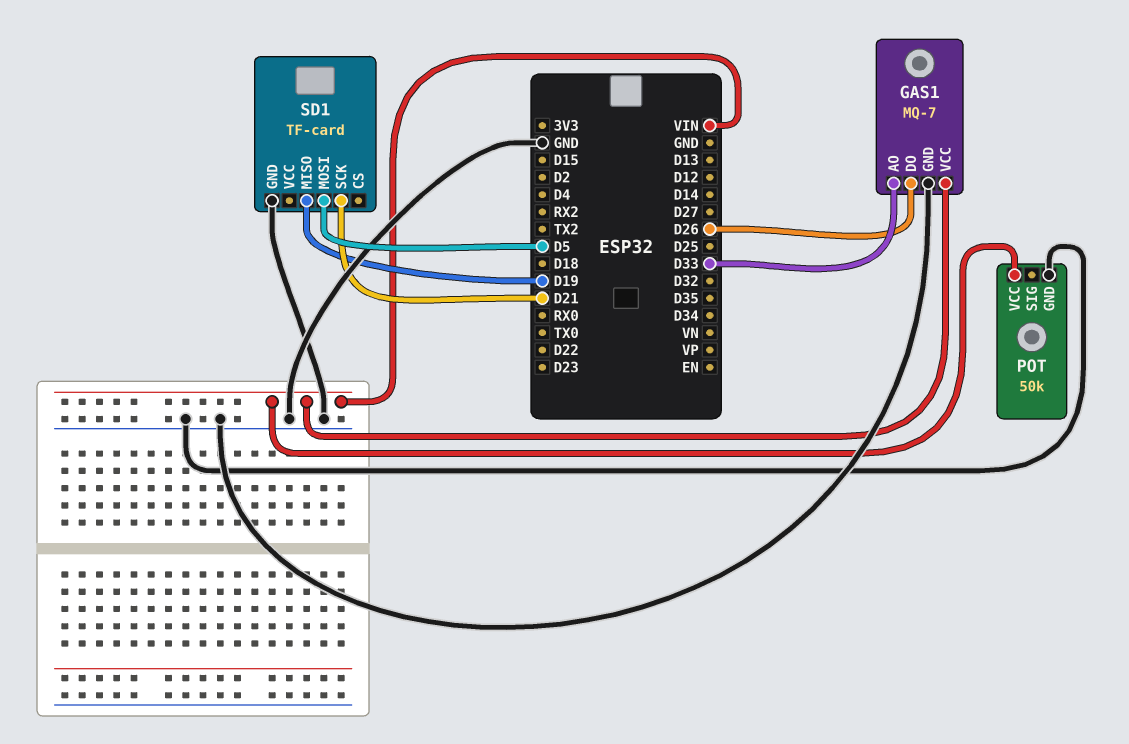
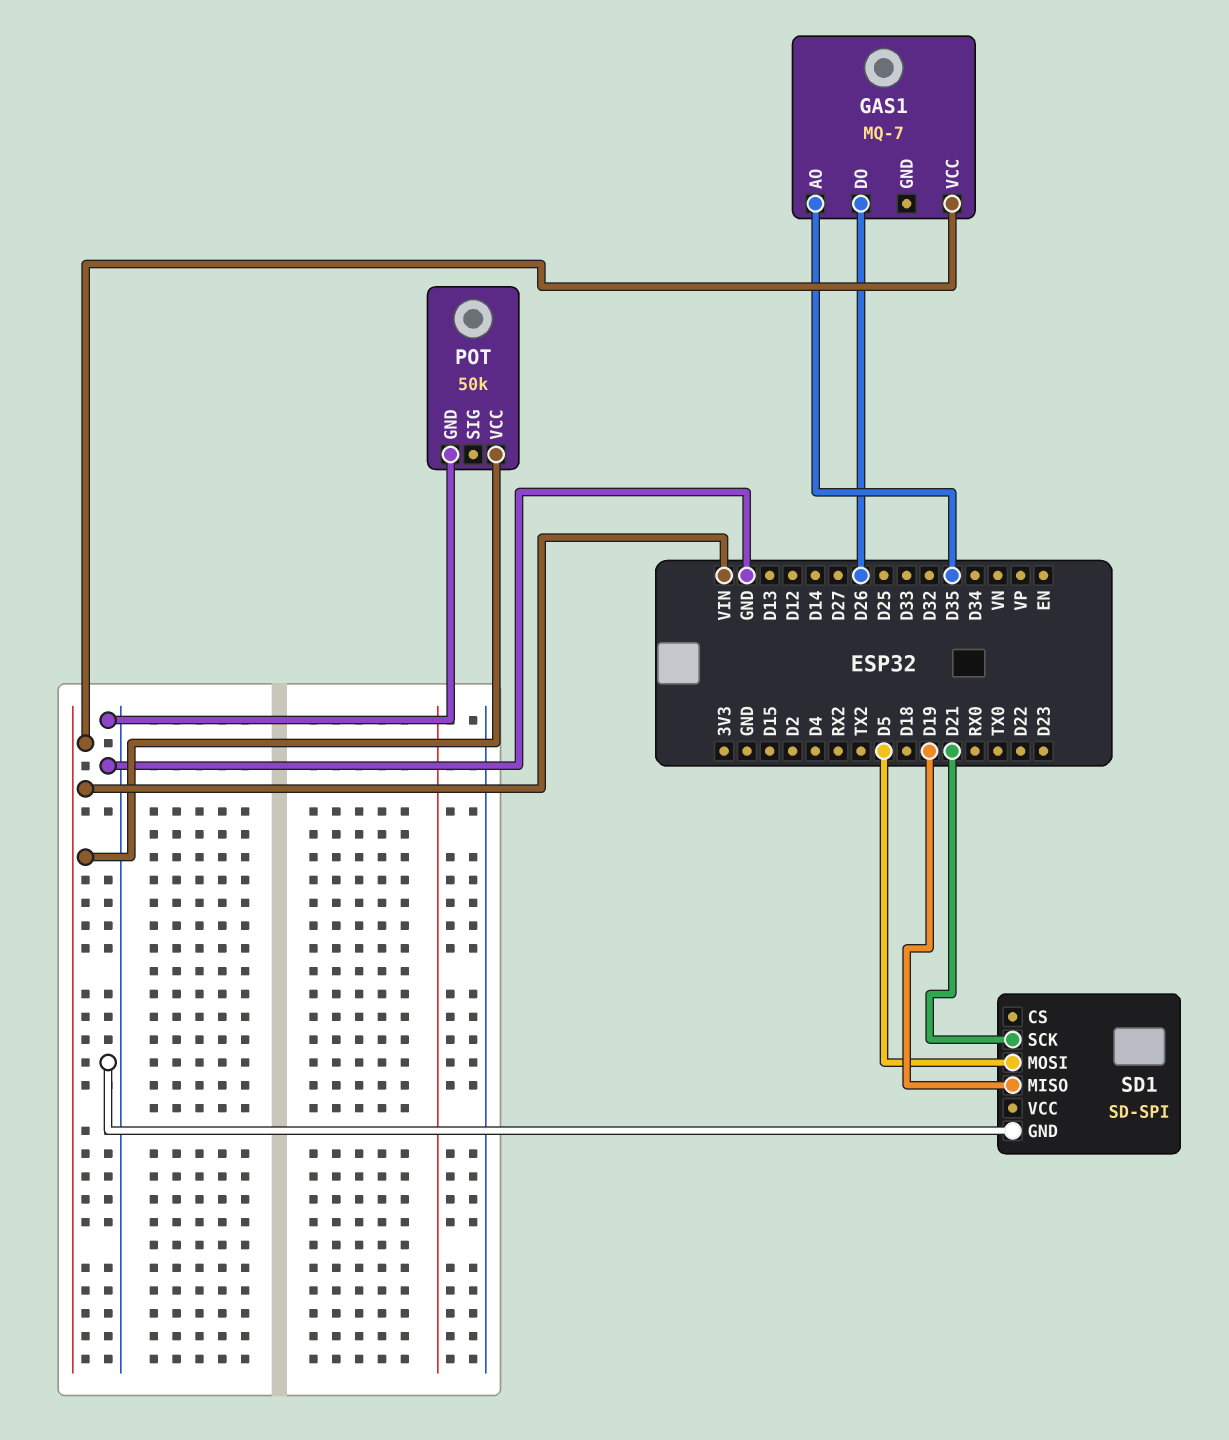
GAS1 pin AO: D33 -> D35
GAS1 pin GND: GND -> none
SD1: TF-card -> SD-SPI

